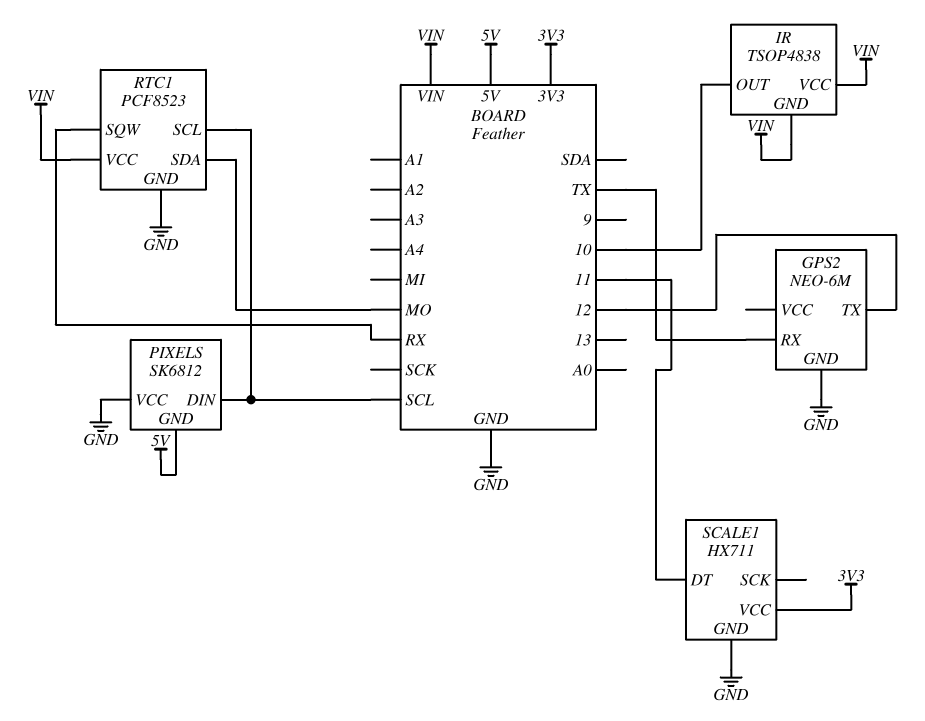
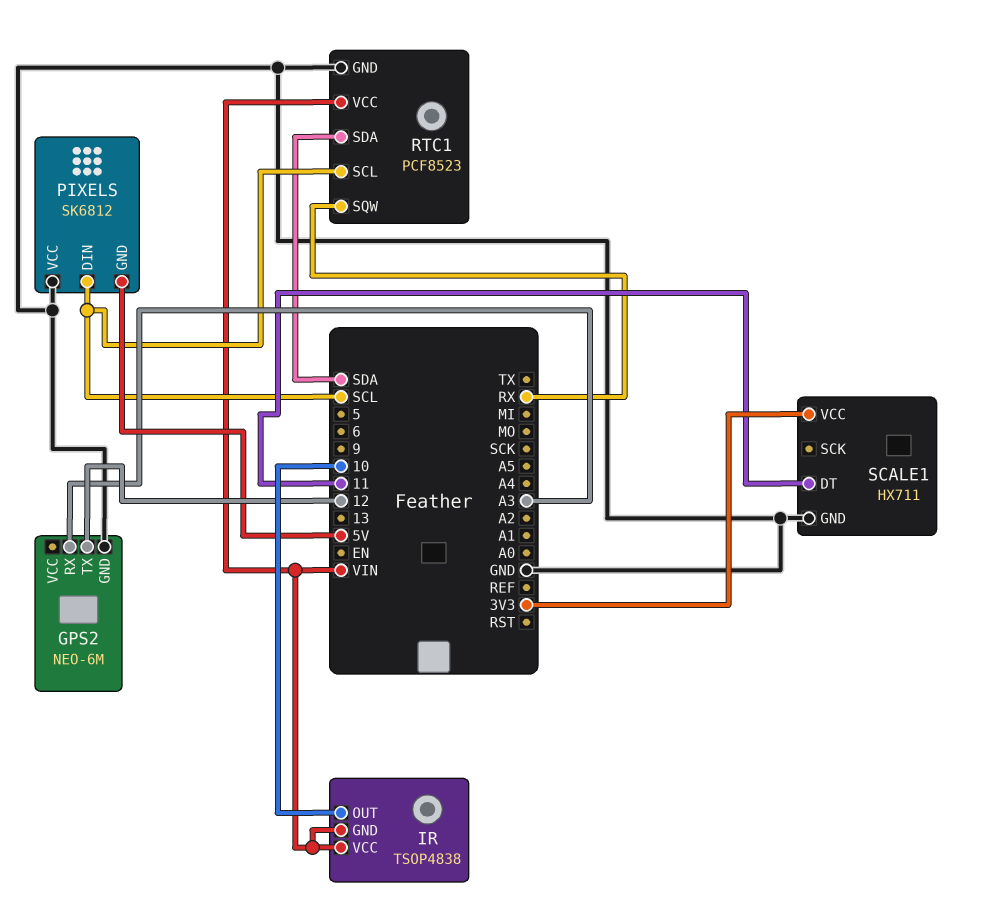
GPS2 pin RX: TX -> A3
RTC1 pin SDA: MO -> SDA

